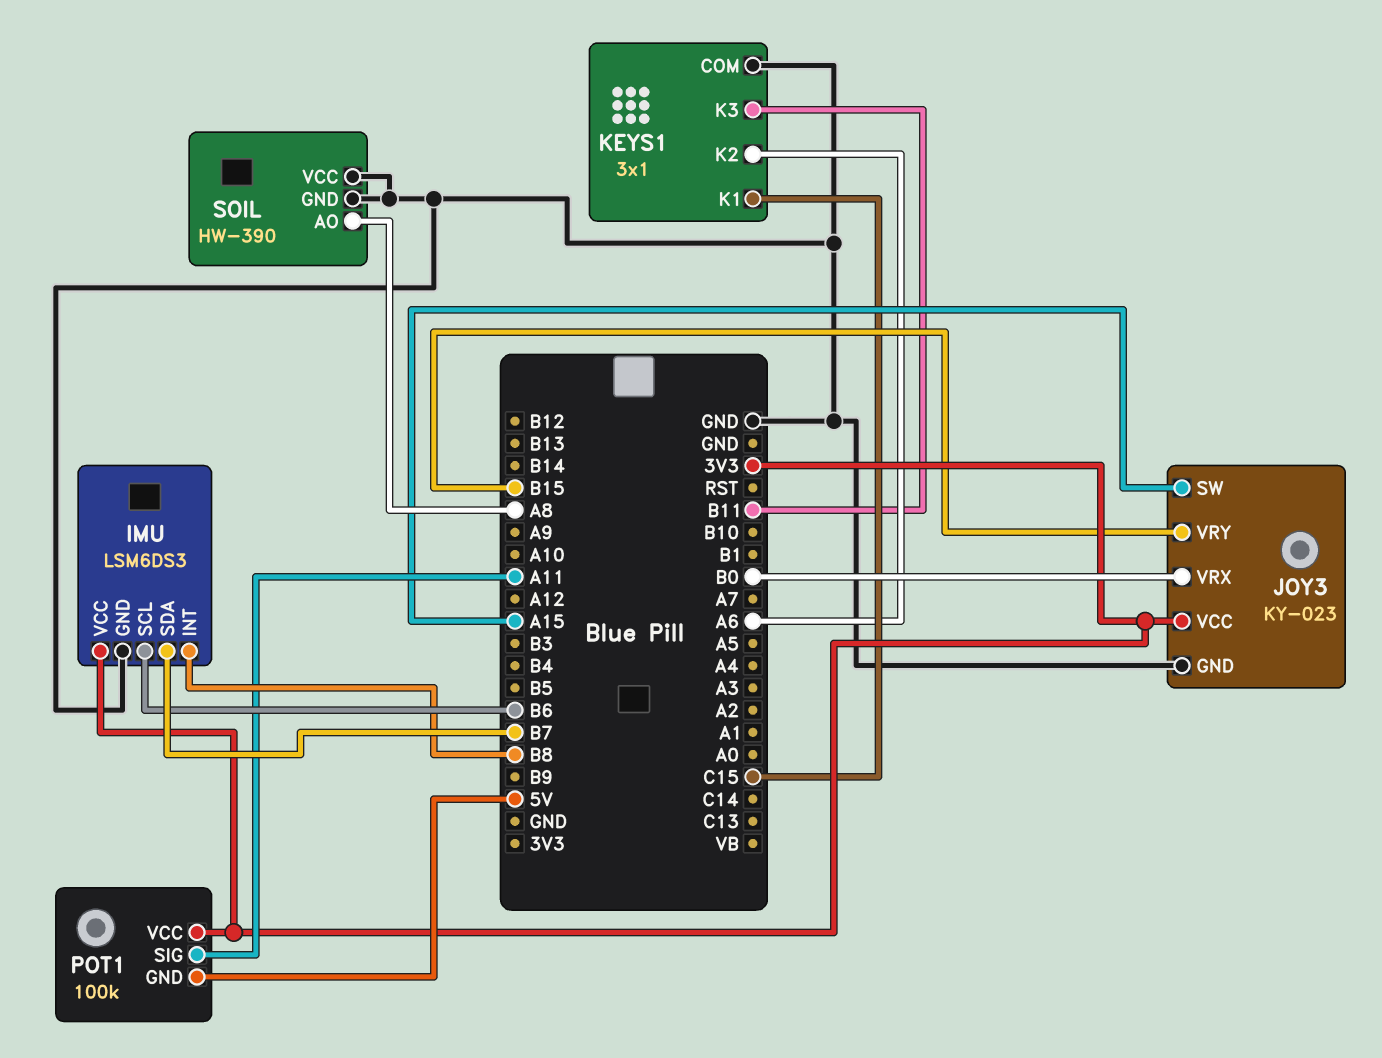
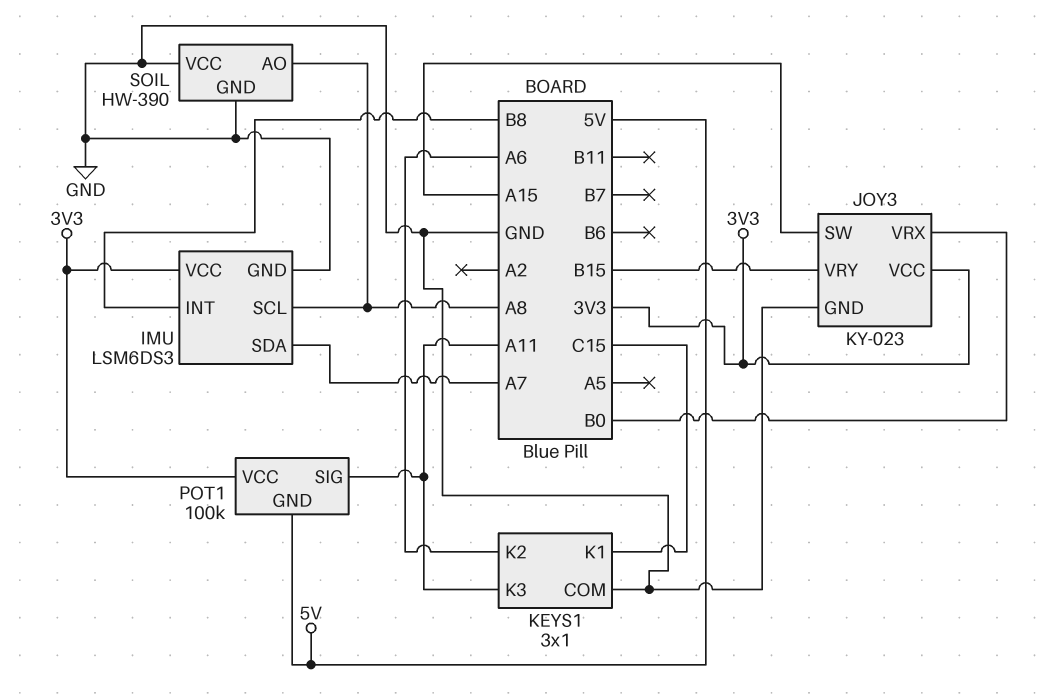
IMU pin SCL: B6 -> A8
IMU pin SDA: B7 -> A7
KEYS1 pin K3: B11 -> A11

